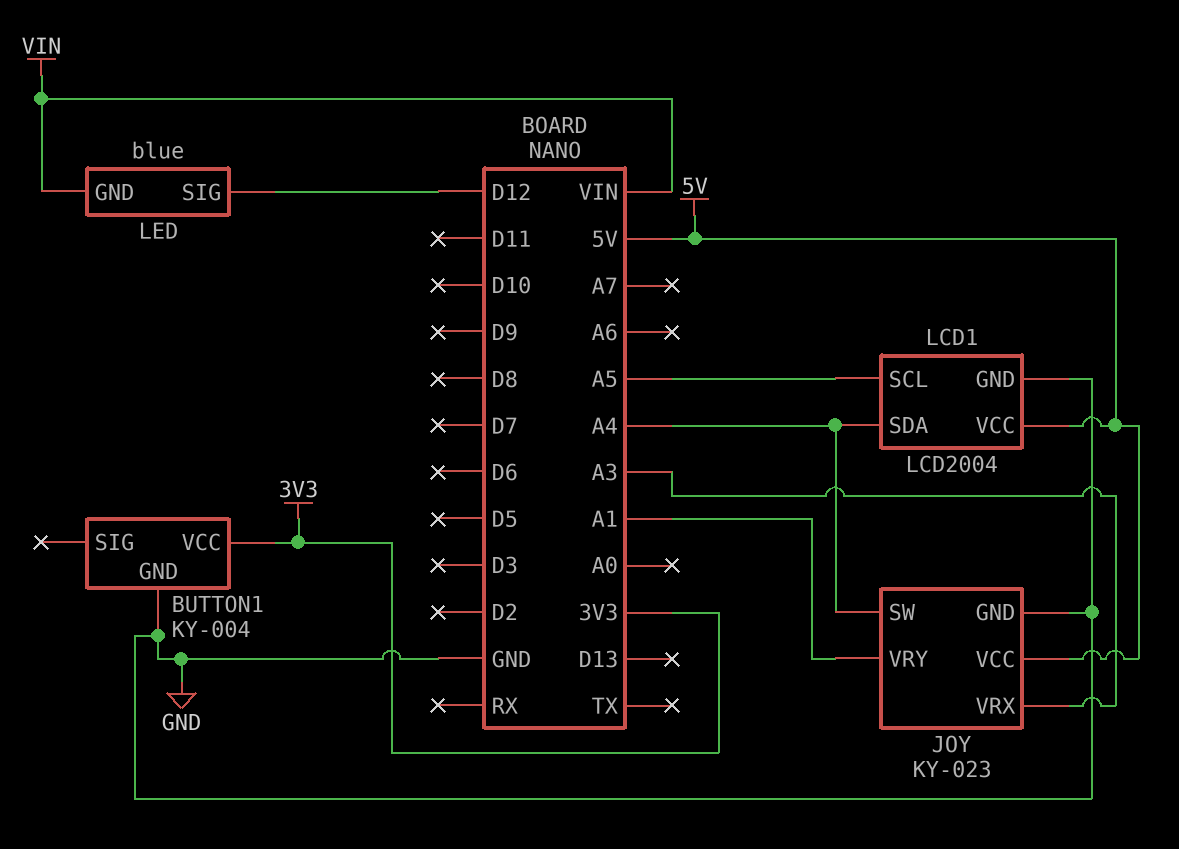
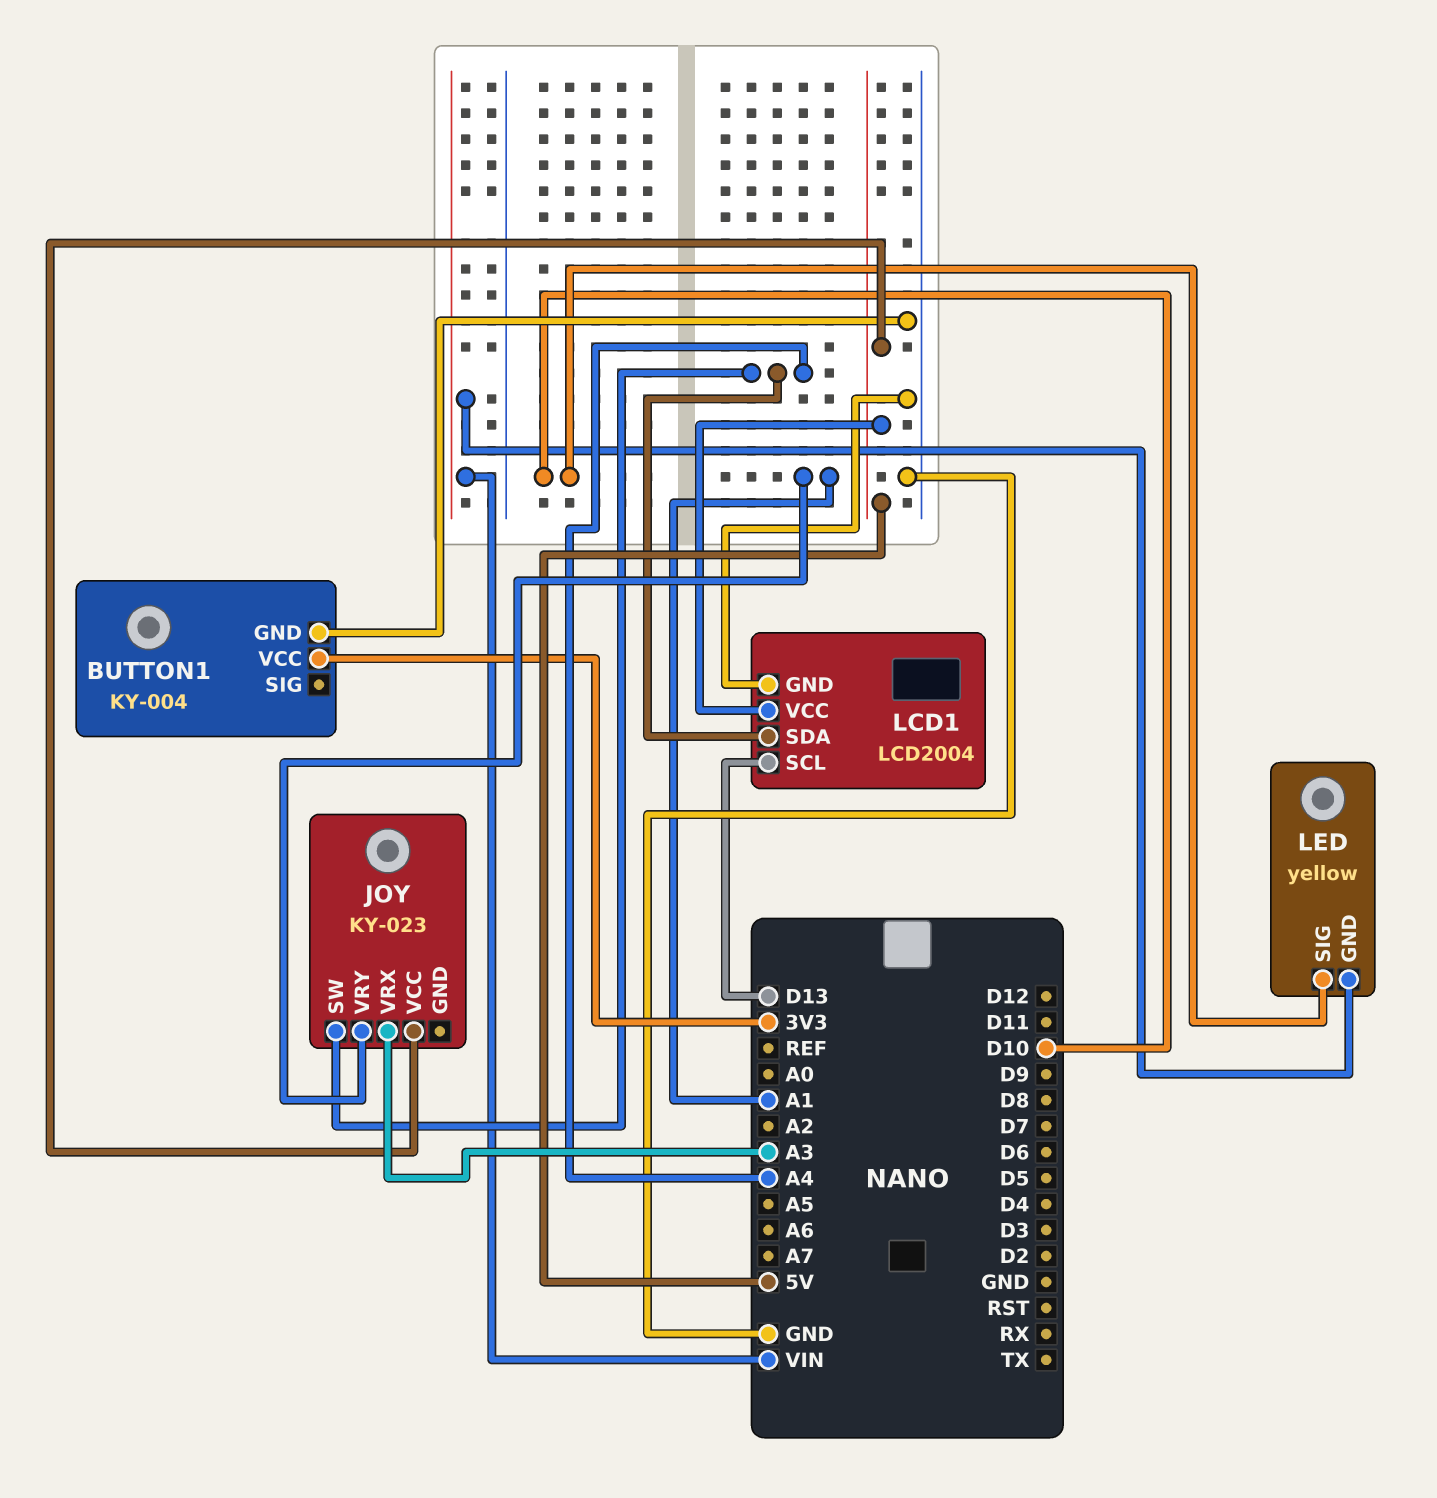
JOY pin GND: GND -> none
LCD1 pin SCL: A5 -> D13
LED: blue -> yellow
LED pin SIG: D12 -> D10

